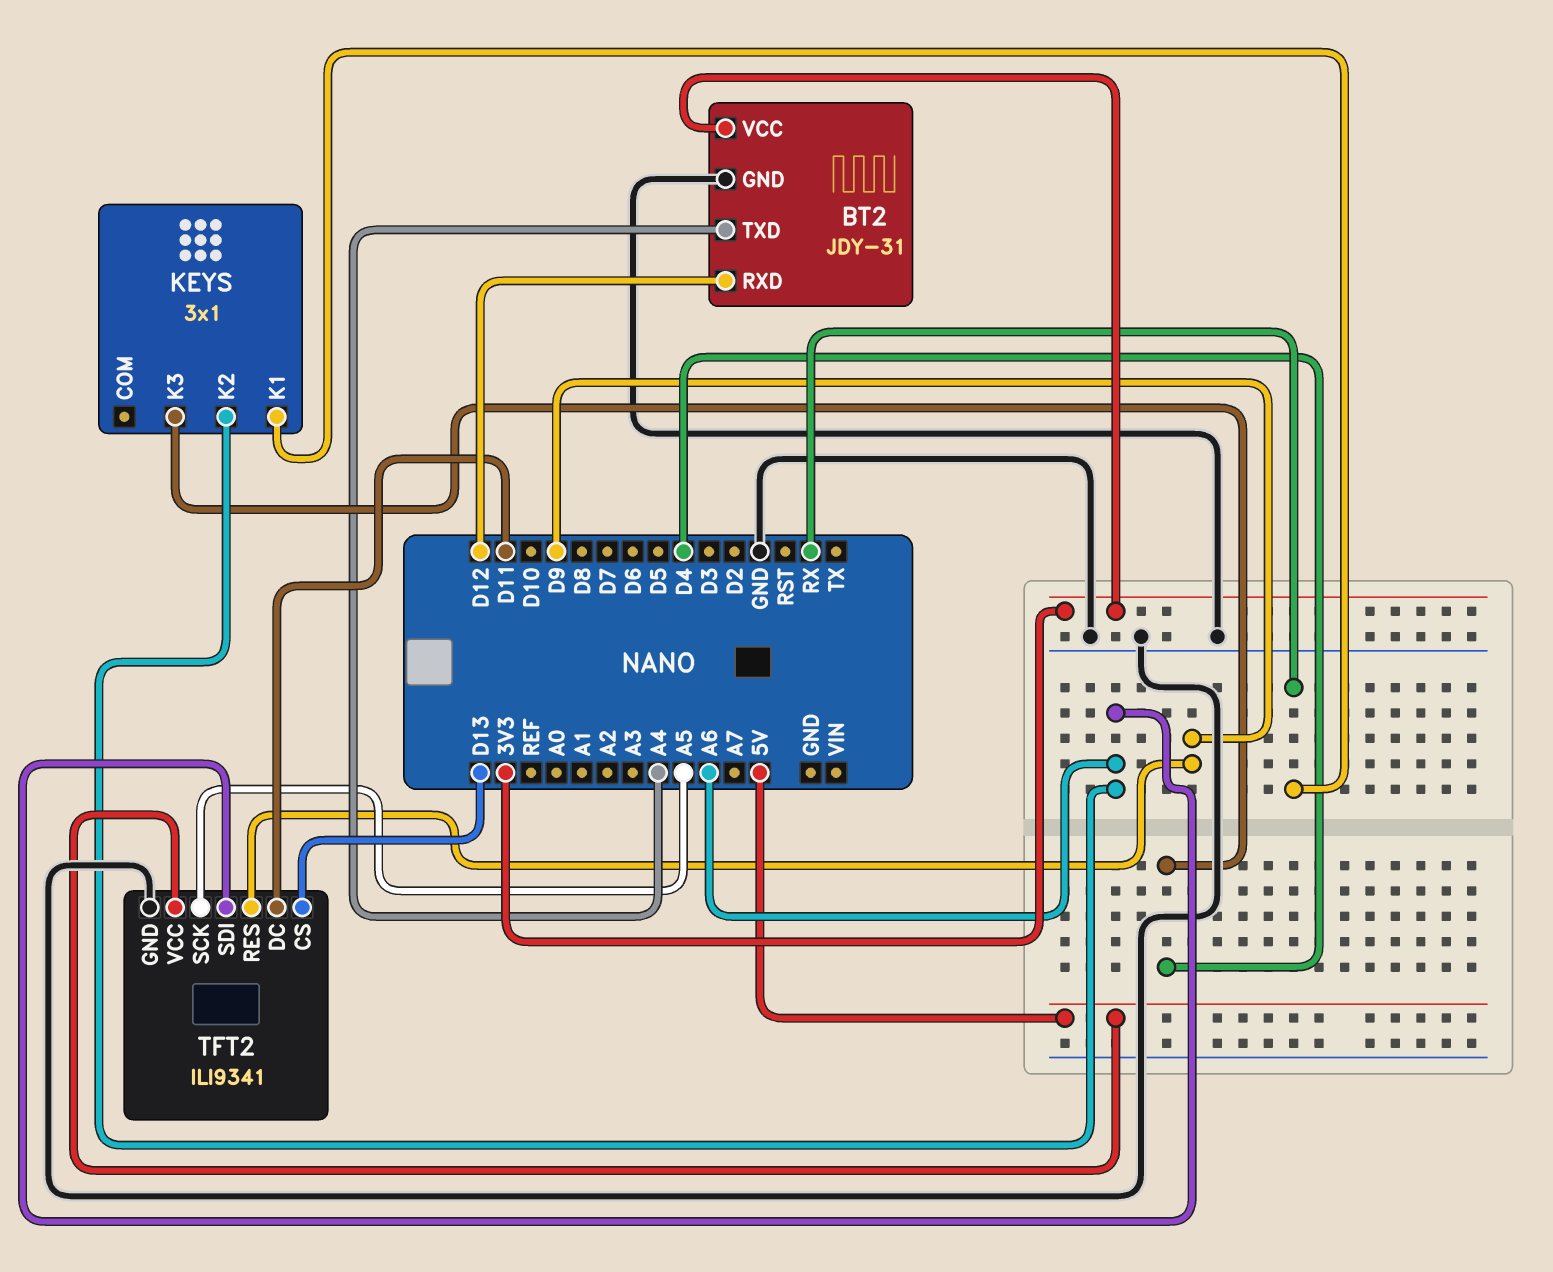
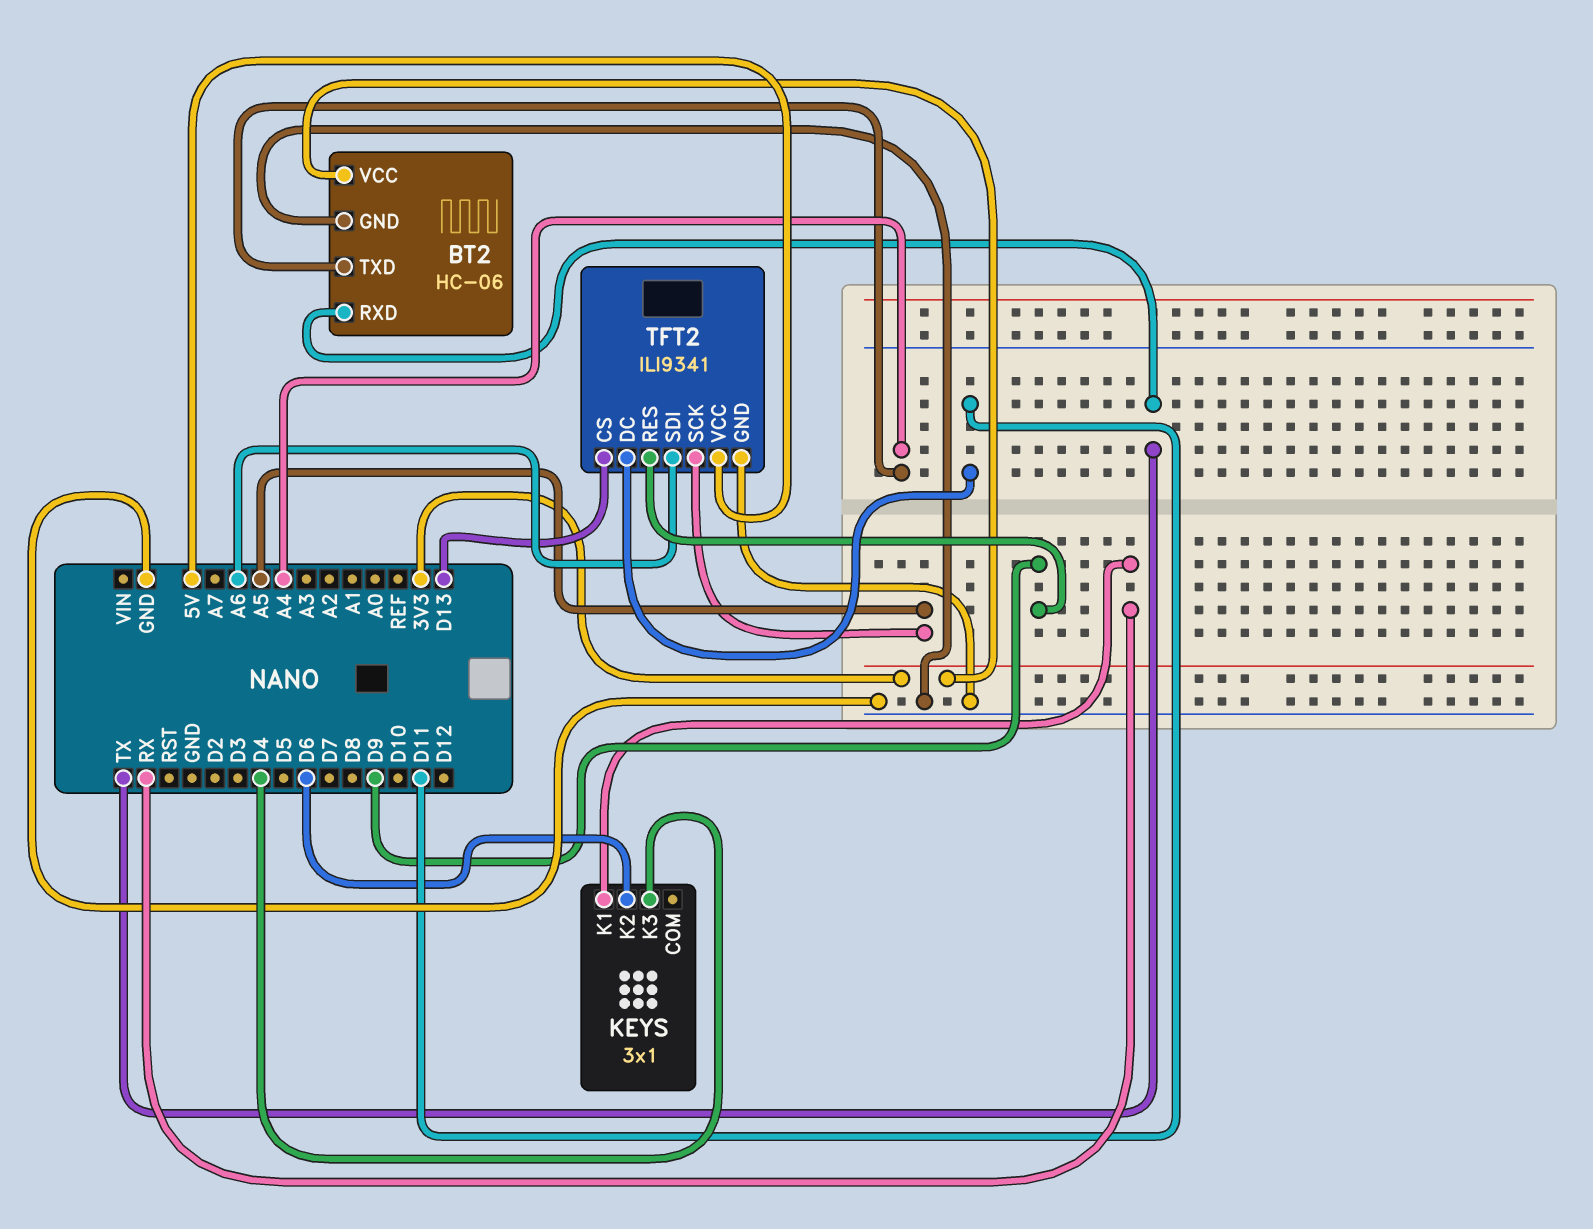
BT2: JDY-31 -> HC-06
BT2 pin RXD: D12 -> TX
KEYS pin K2: A6 -> D6

